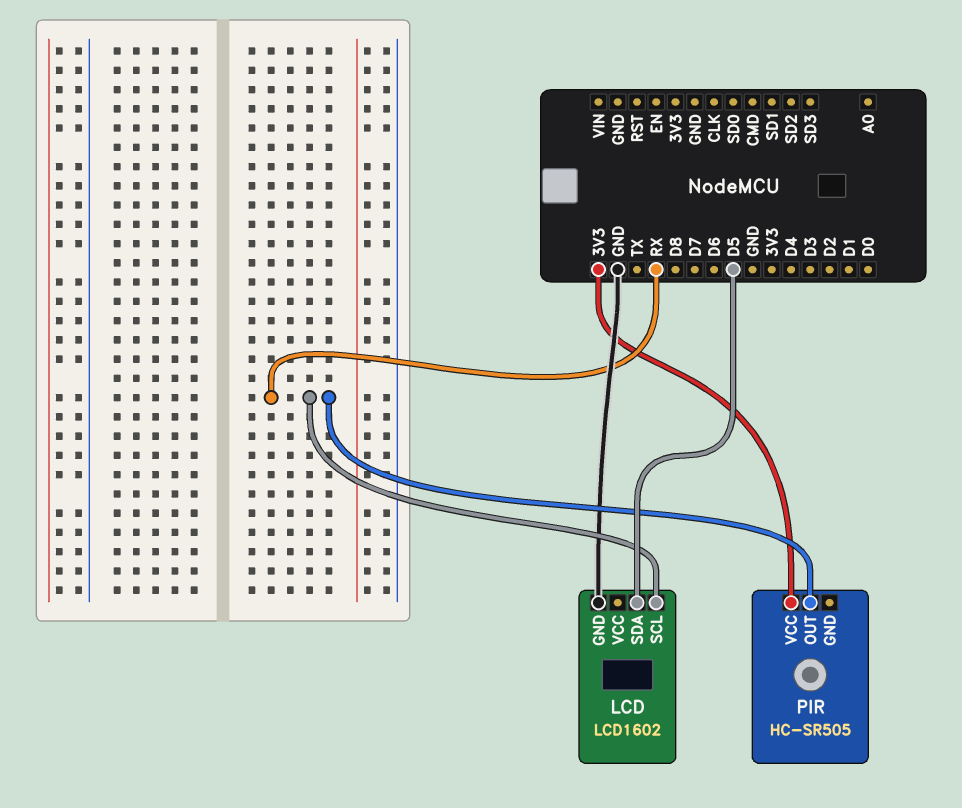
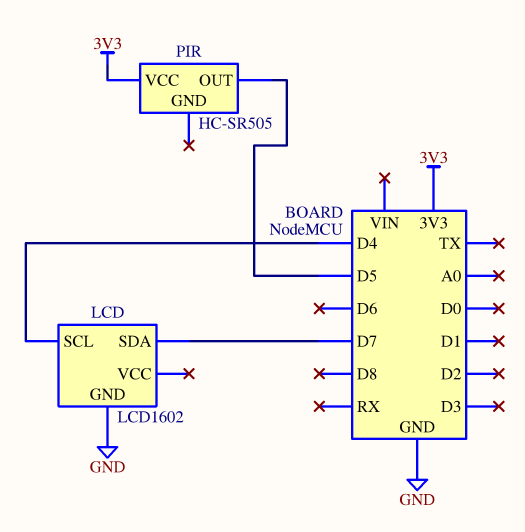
LCD pin SCL: RX -> D4
LCD pin SDA: D5 -> D7
PIR pin OUT: RX -> D5

